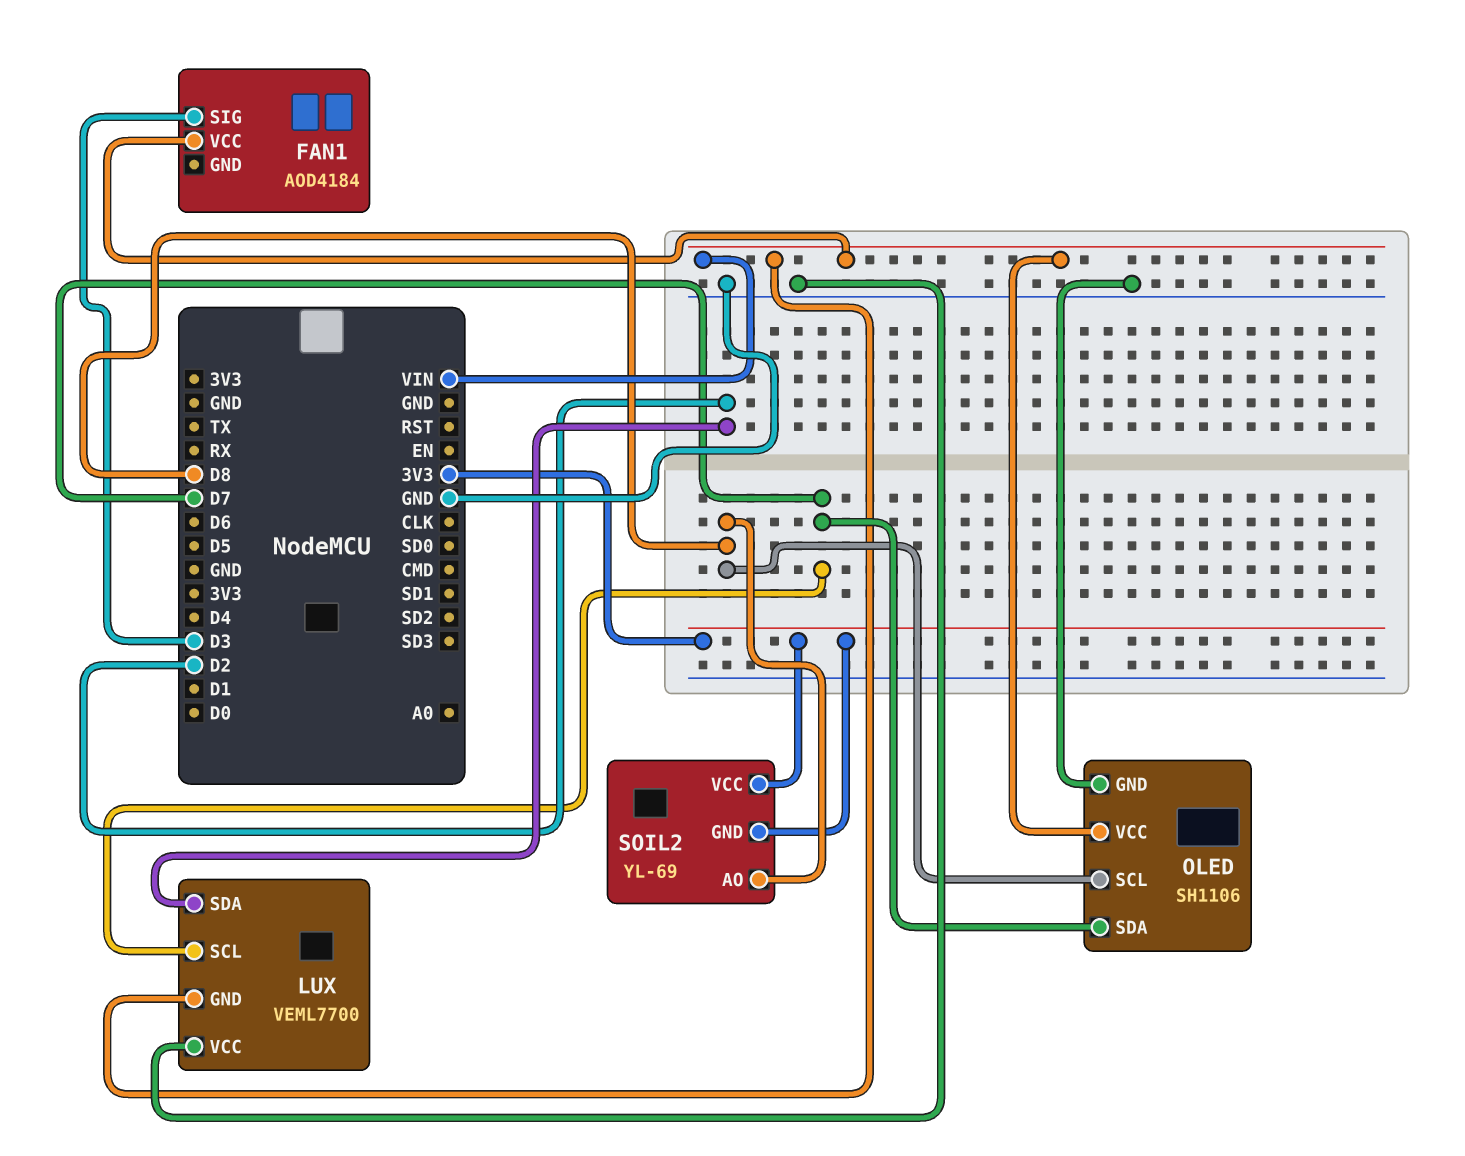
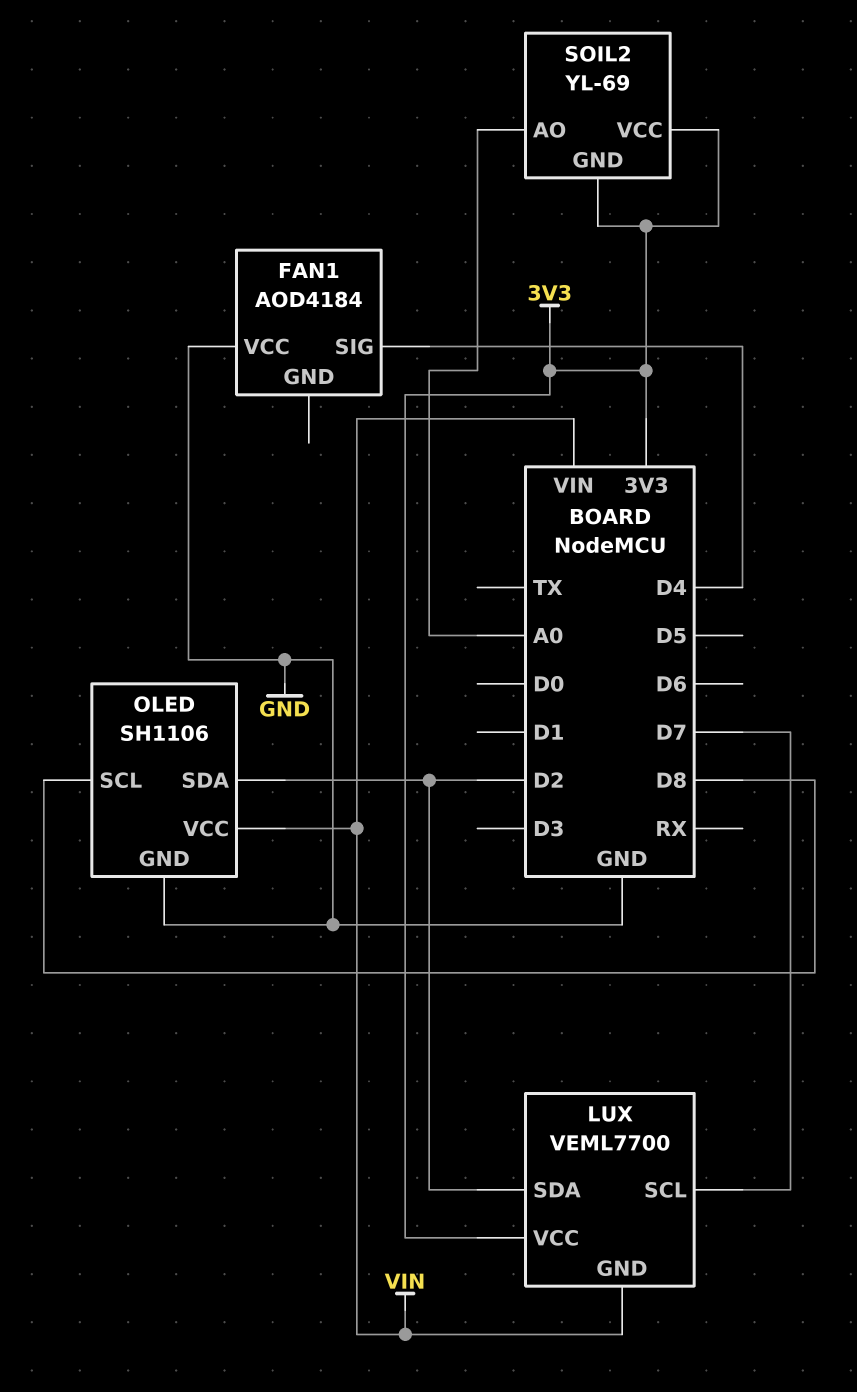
FAN1 pin SIG: D3 -> D4
FAN1 pin VCC: VIN -> GND
LUX pin VCC: GND -> 3V3
OLED pin SDA: D7 -> D2
SOIL2 pin AO: D8 -> A0

